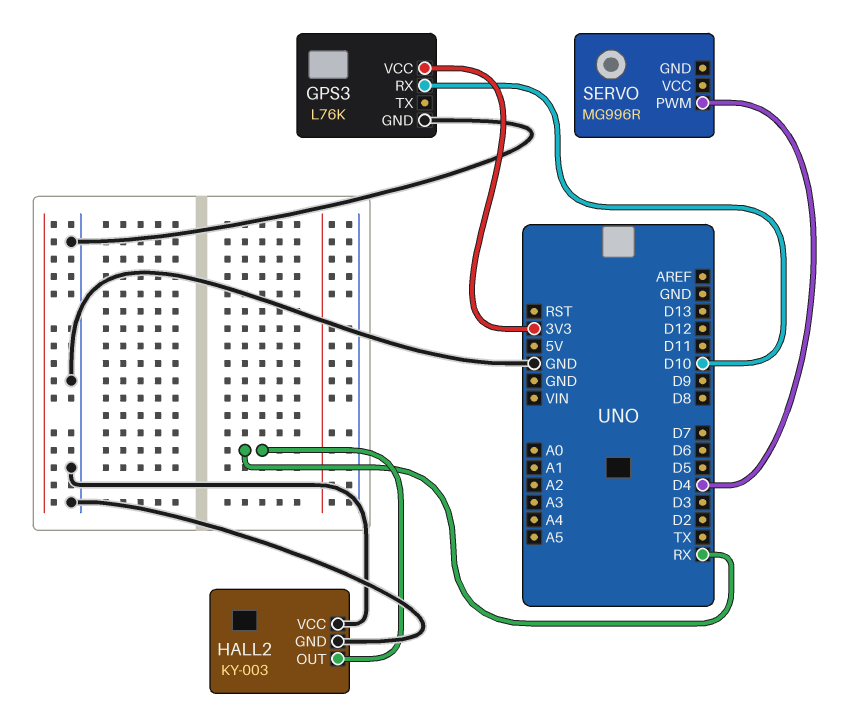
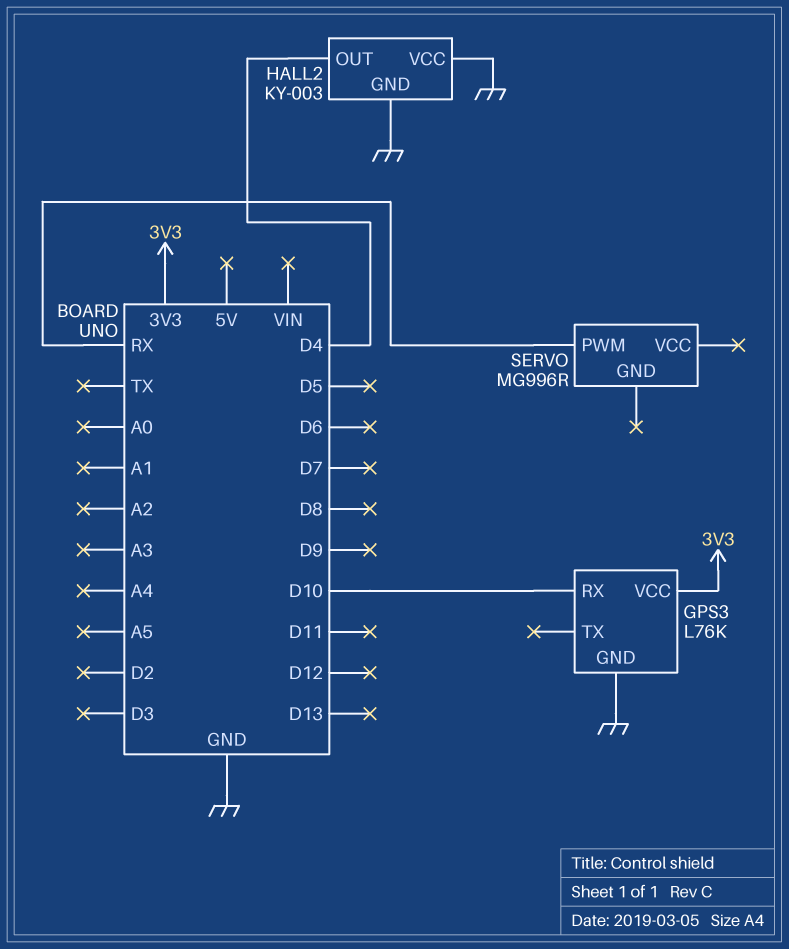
HALL2 pin OUT: RX -> D4
SERVO pin PWM: D4 -> RX

